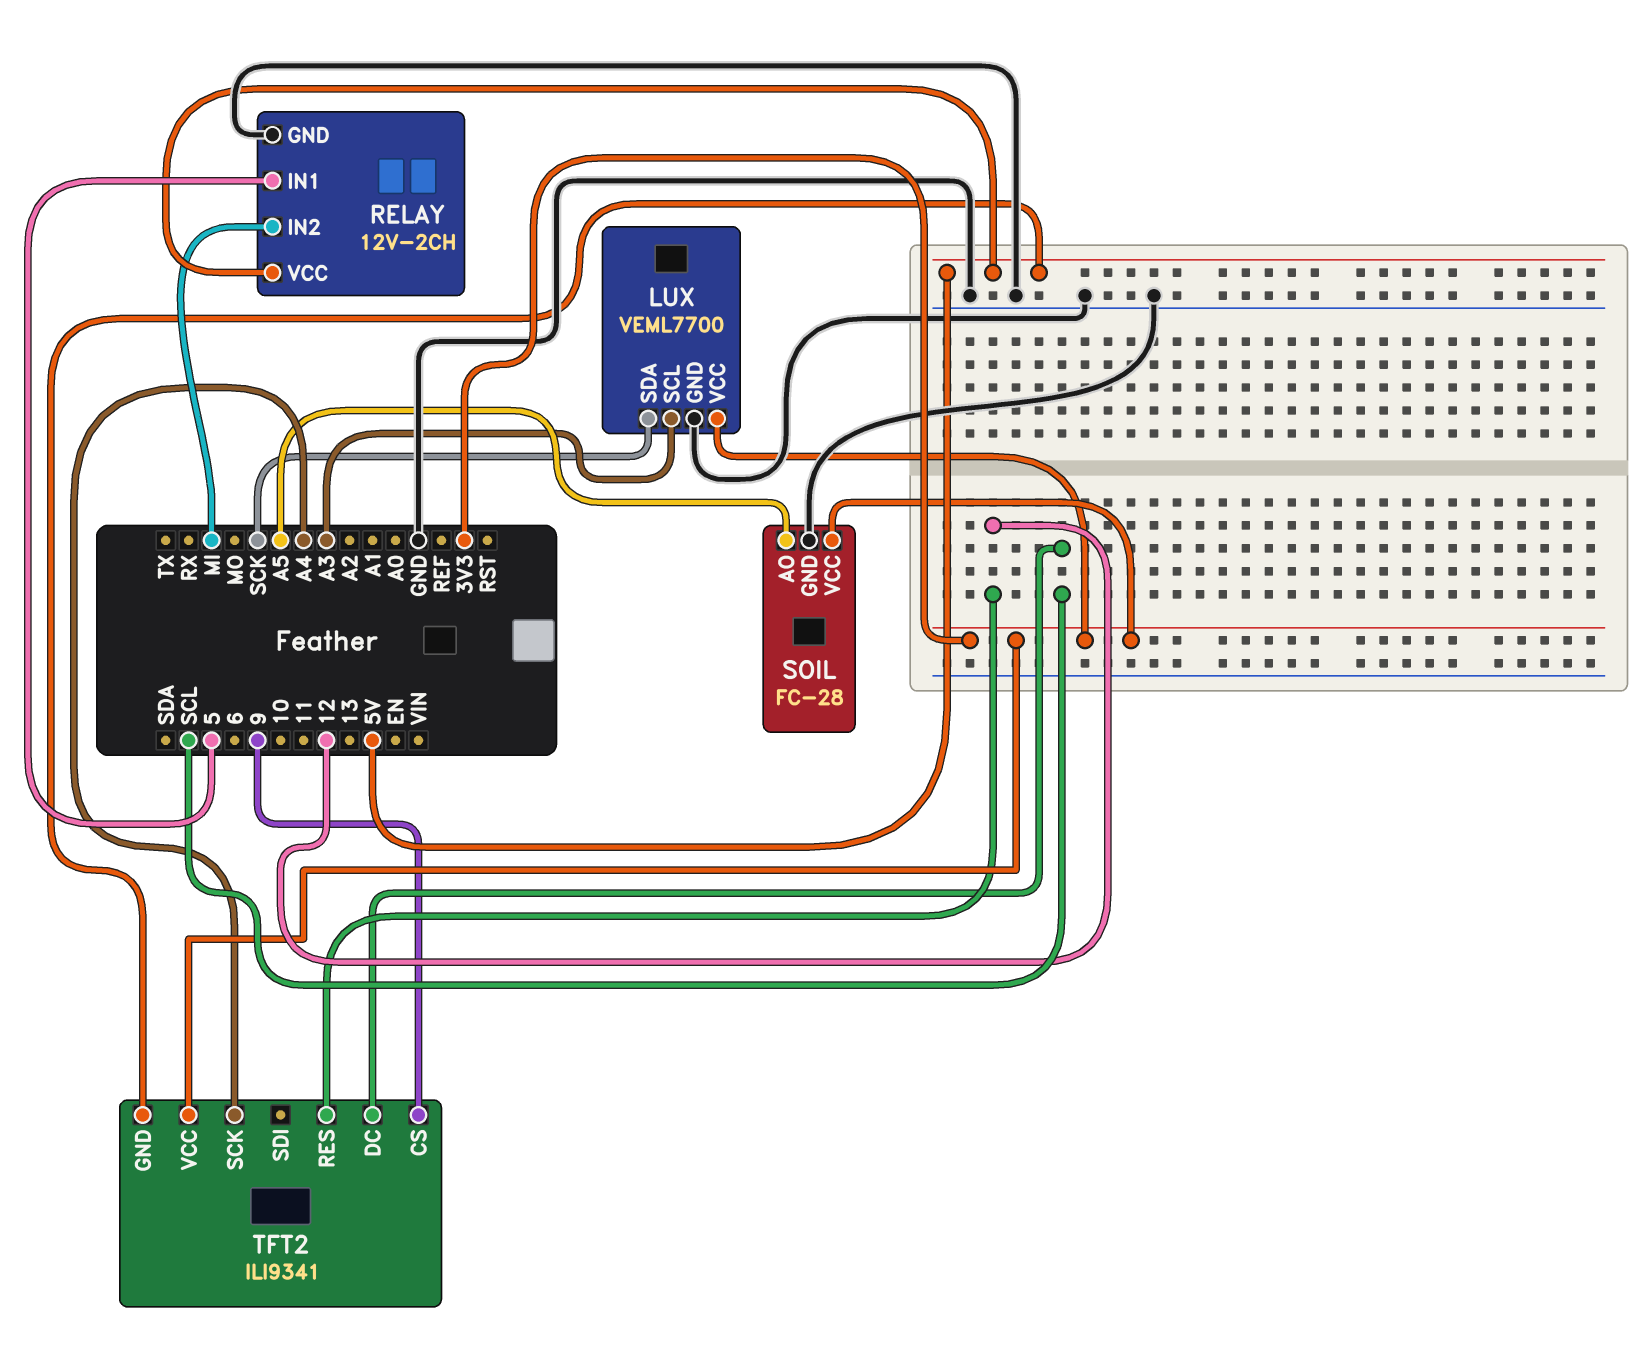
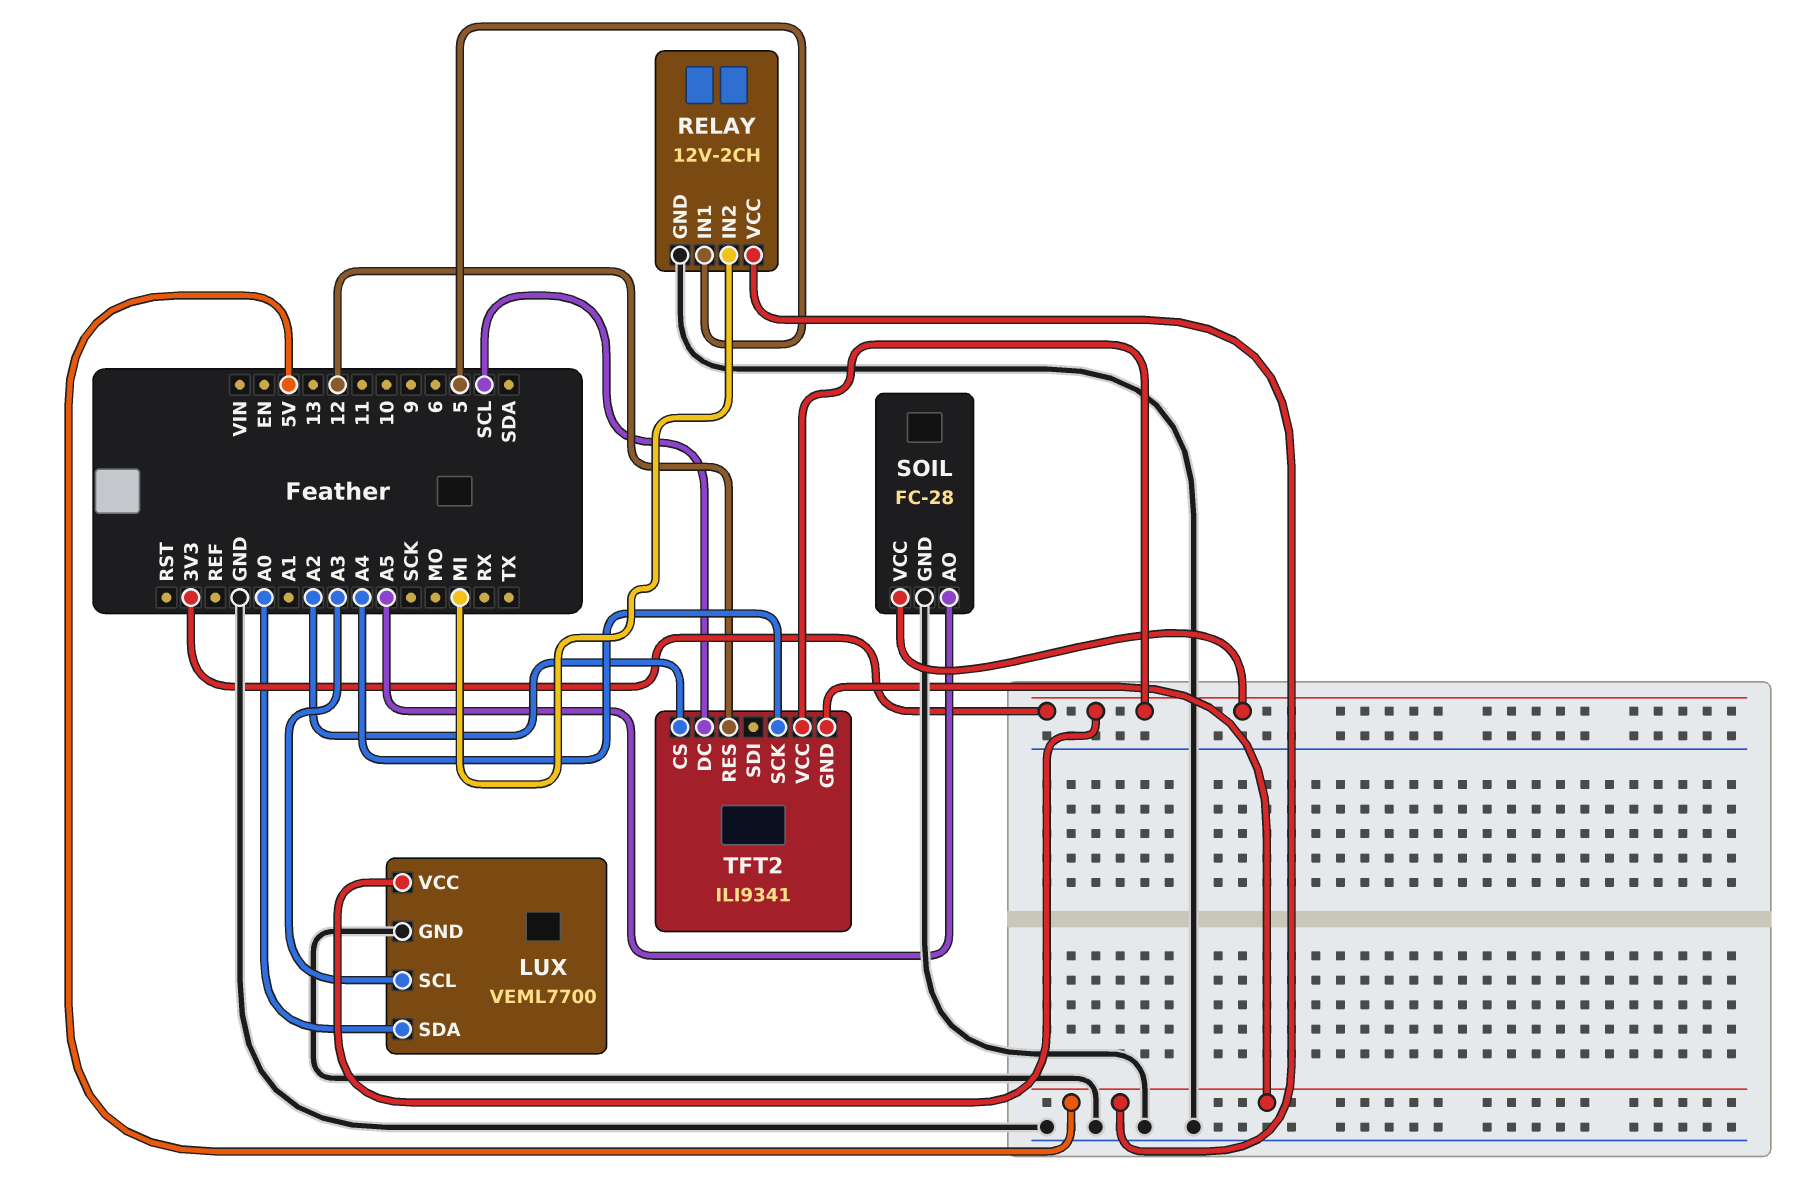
LUX pin SDA: SCK -> A0
TFT2 pin CS: 9 -> A2

